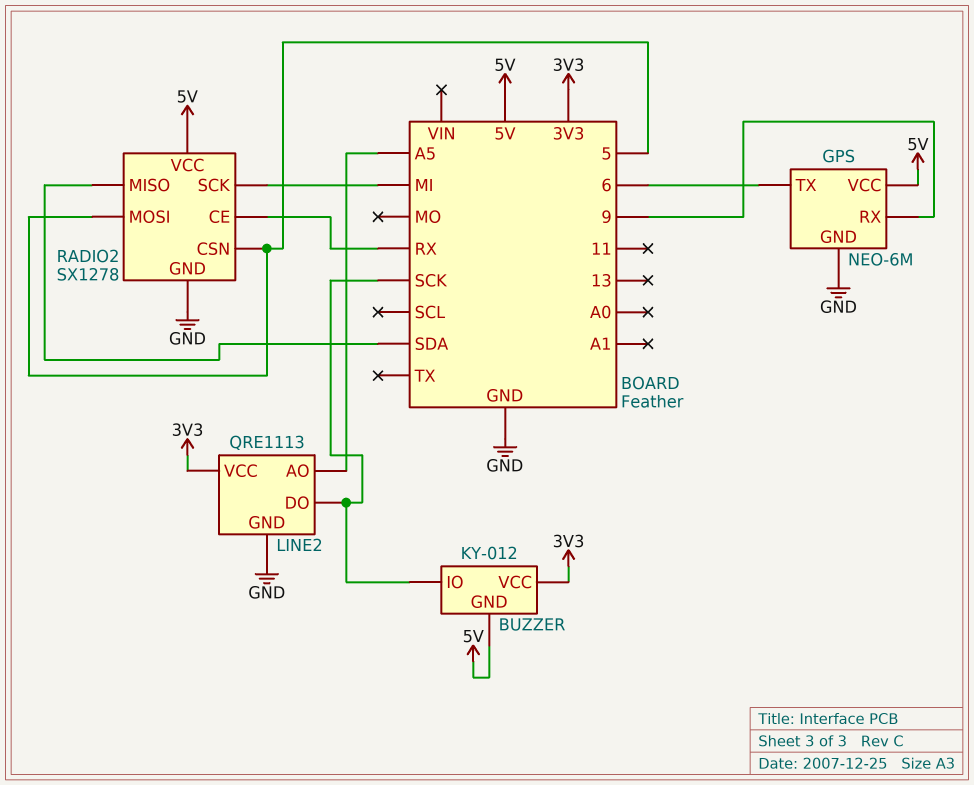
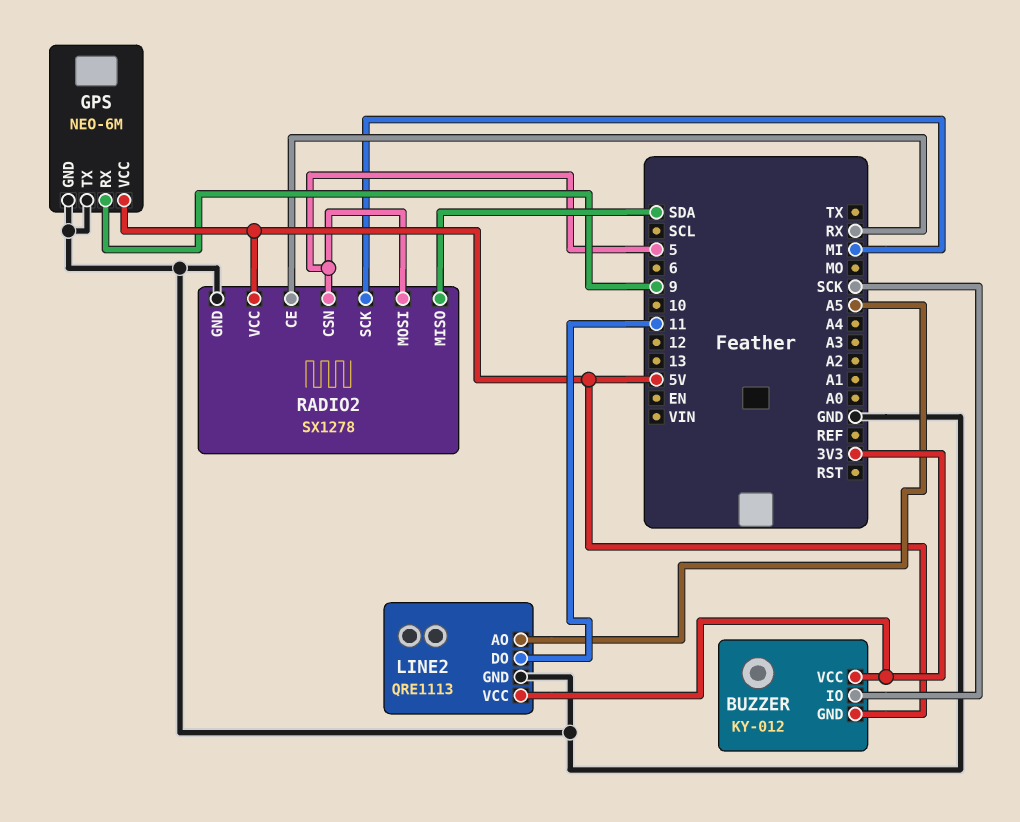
GPS pin TX: 6 -> GND
LINE2 pin DO: SCK -> 11

